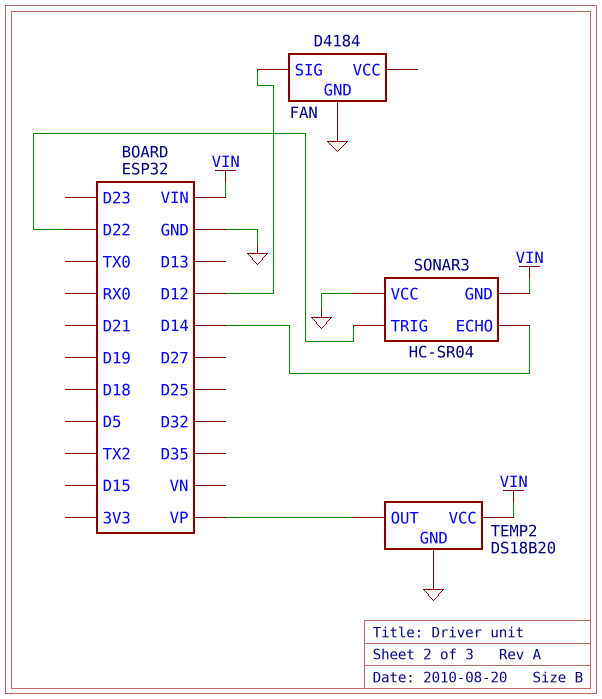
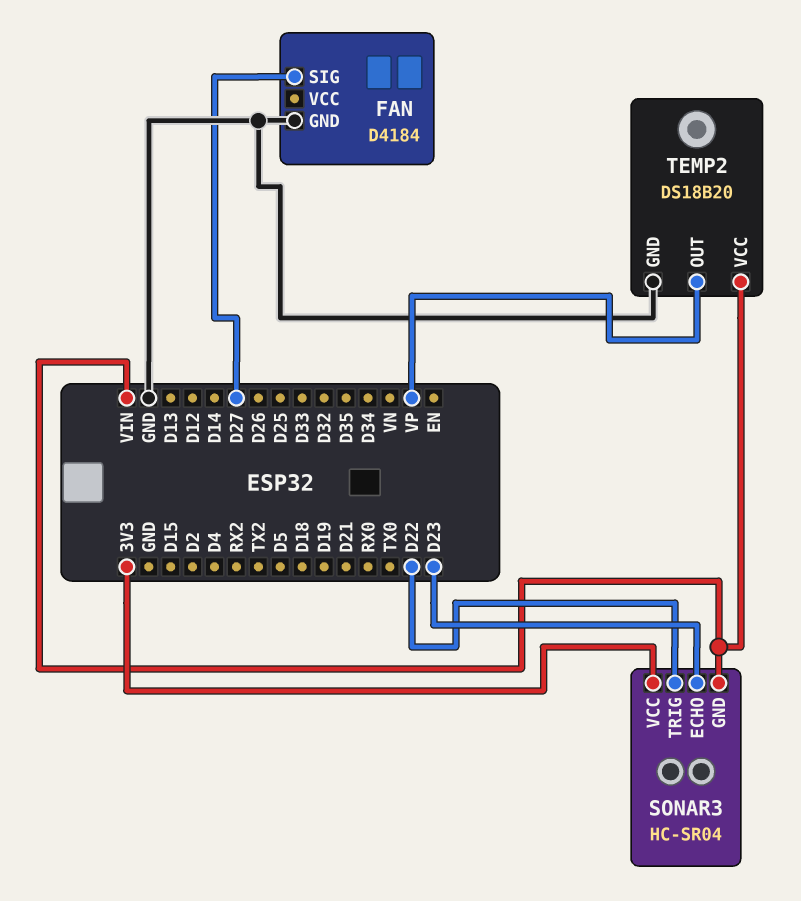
FAN pin SIG: D12 -> D27
SONAR3 pin ECHO: D14 -> D23
SONAR3 pin VCC: GND -> 3V3

